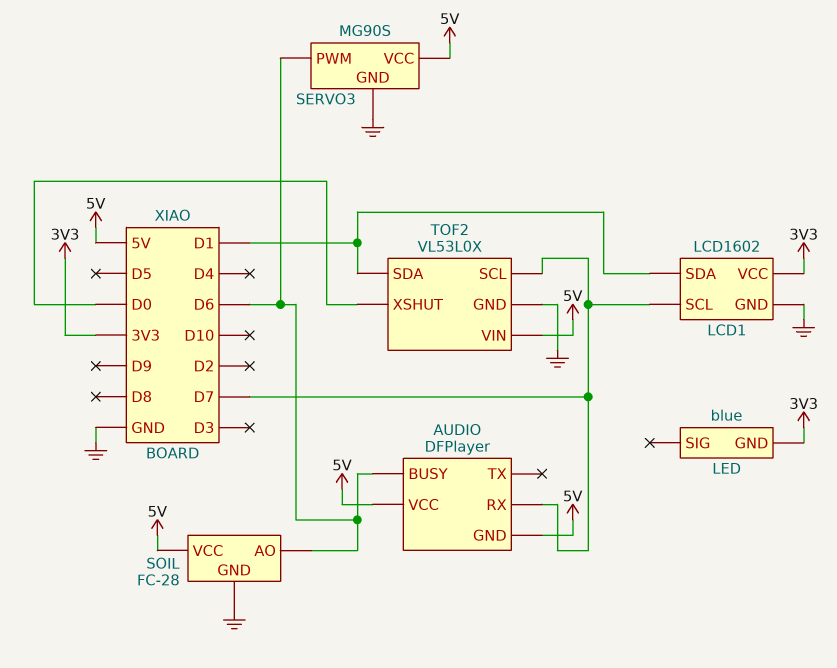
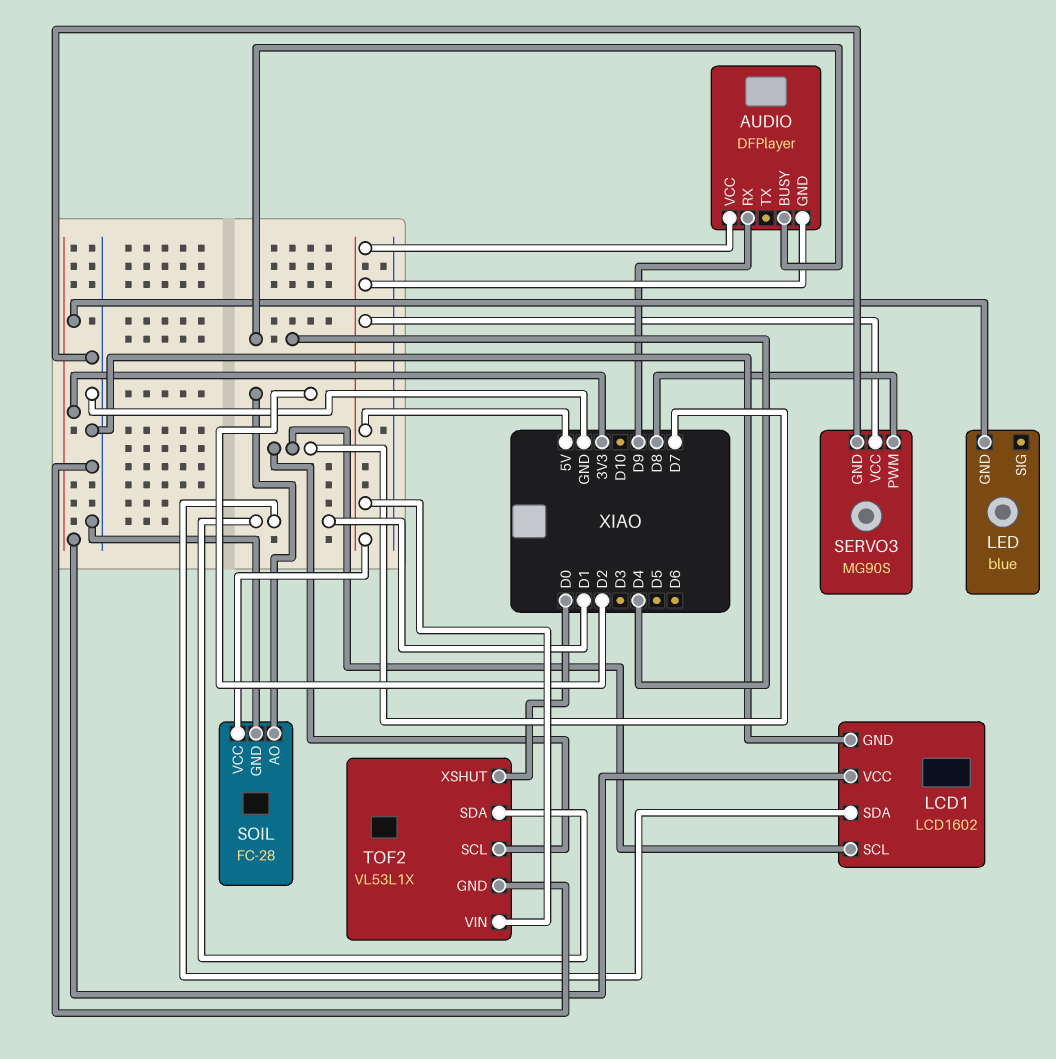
AUDIO pin BUSY: D6 -> D4
AUDIO pin RX: D7 -> D9
SERVO3 pin PWM: D6 -> D8
SOIL pin AO: D6 -> D2
TOF2: VL53L0X -> VL53L1X

